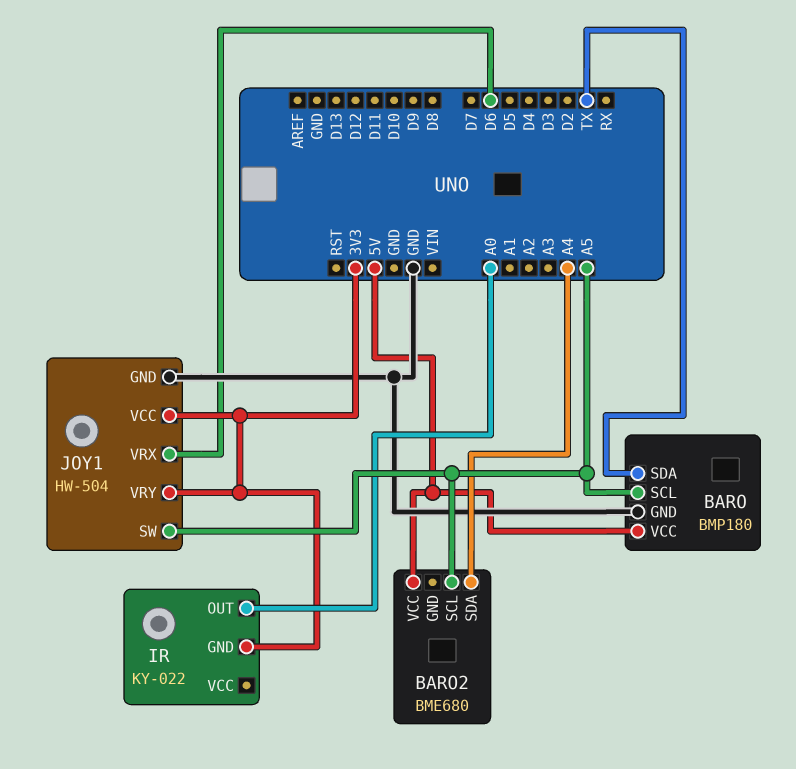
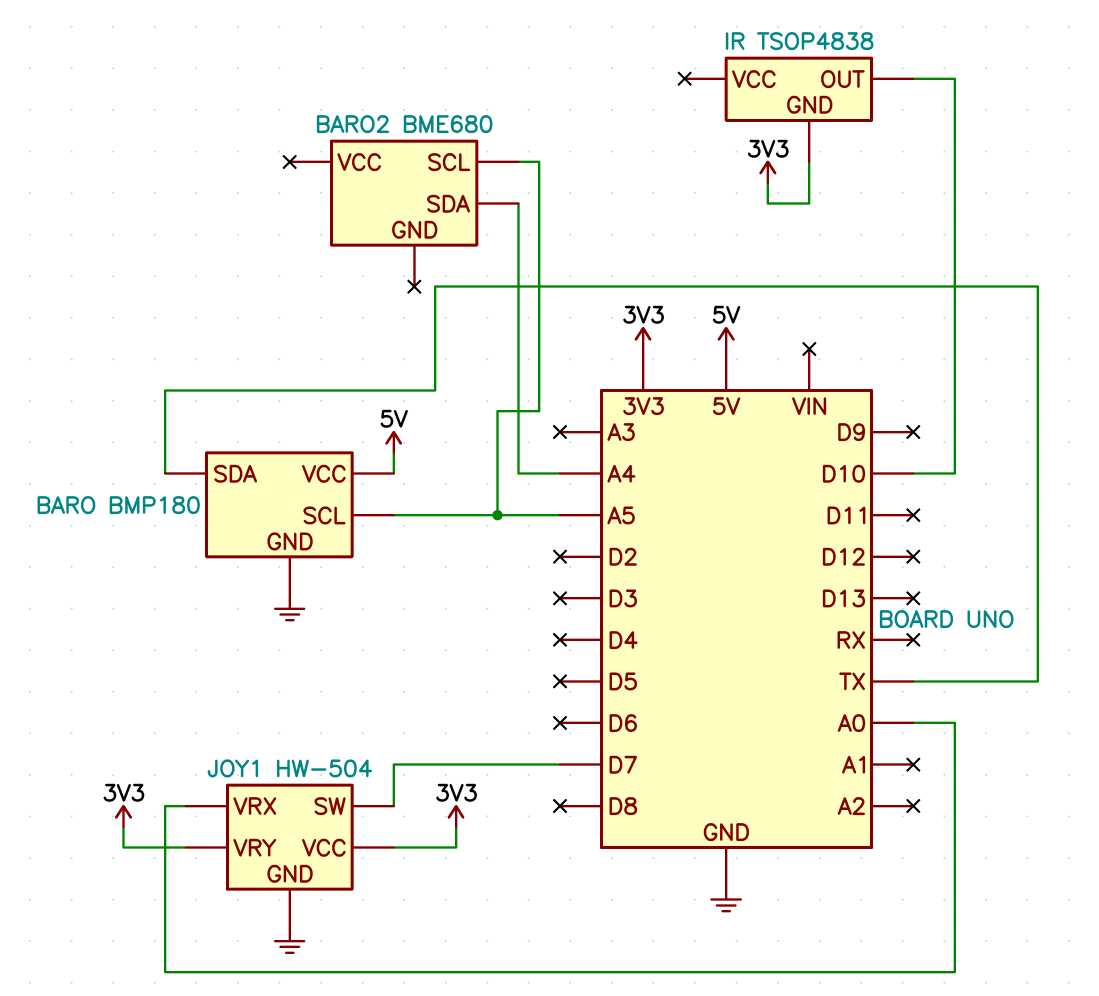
BARO2 pin VCC: 5V -> none
IR: KY-022 -> TSOP4838
IR pin OUT: A0 -> D10
JOY1 pin SW: A5 -> D7
JOY1 pin VRX: D6 -> A0

